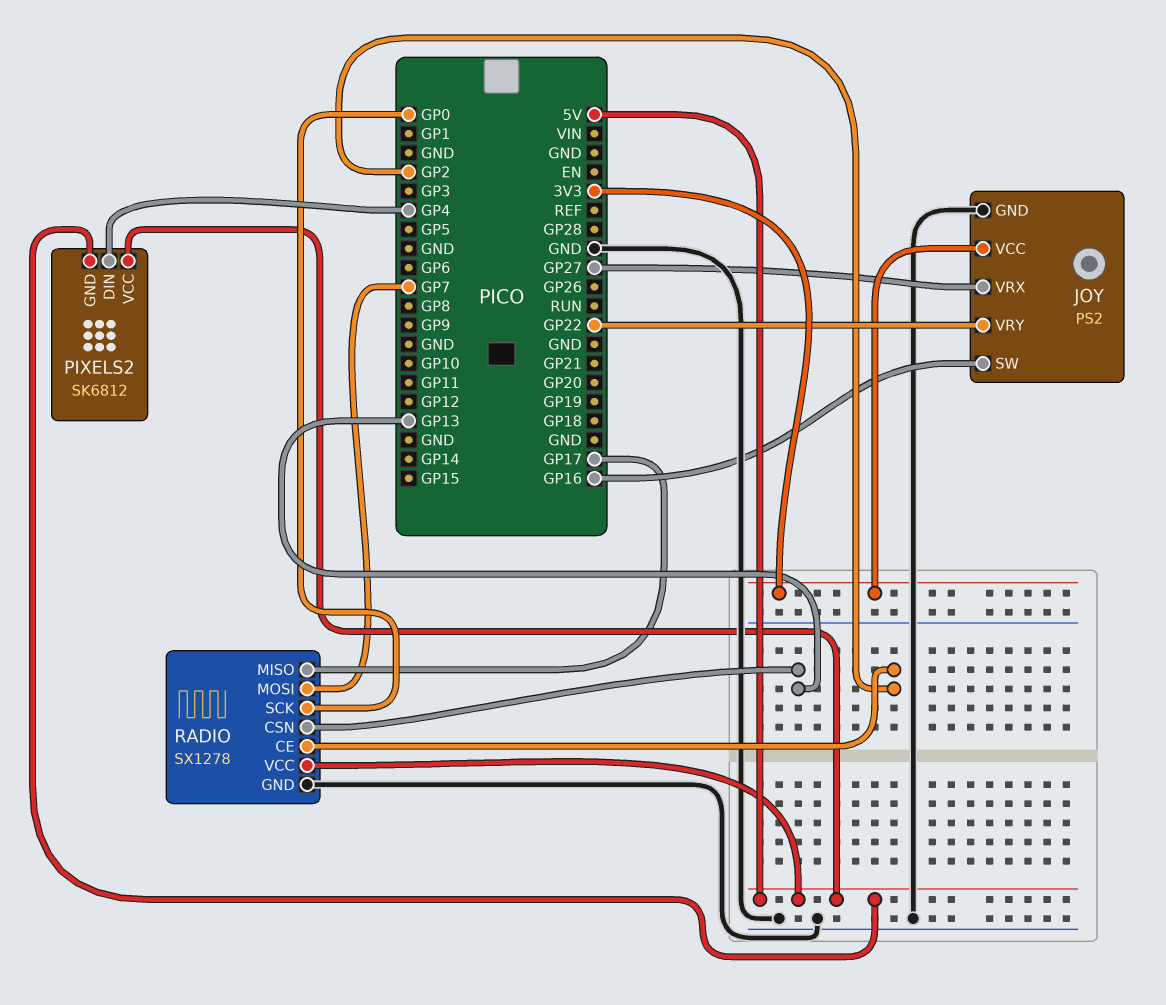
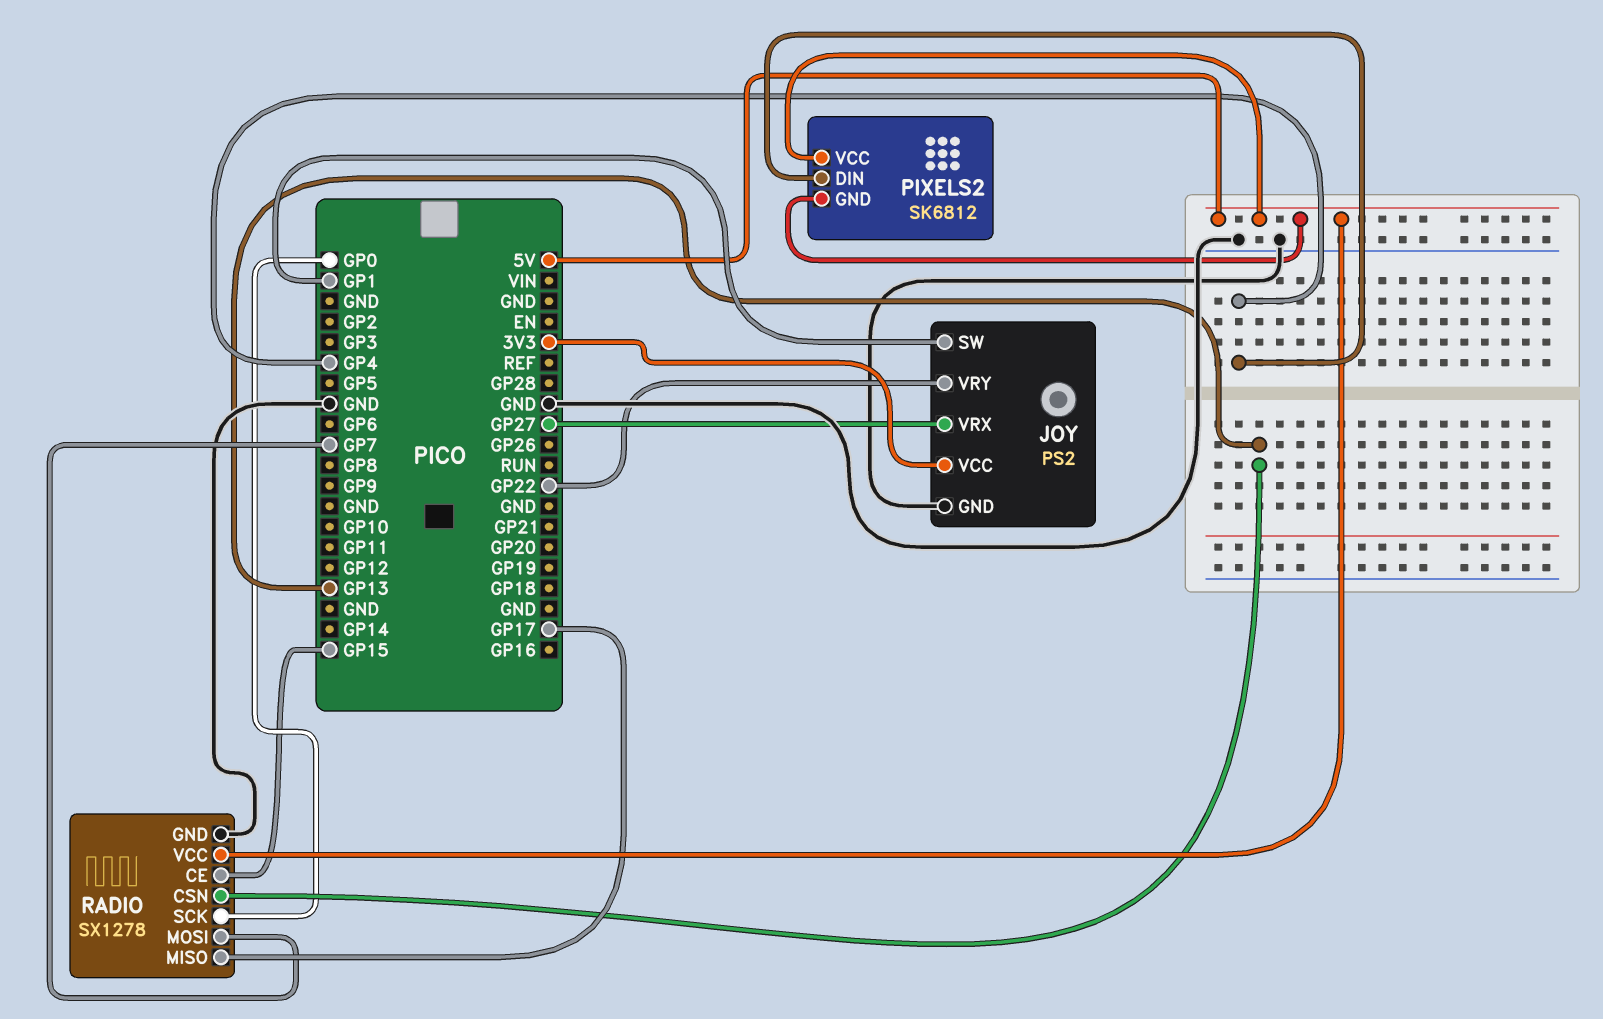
JOY pin SW: GP16 -> GP1
RADIO pin CE: GP2 -> GP15

